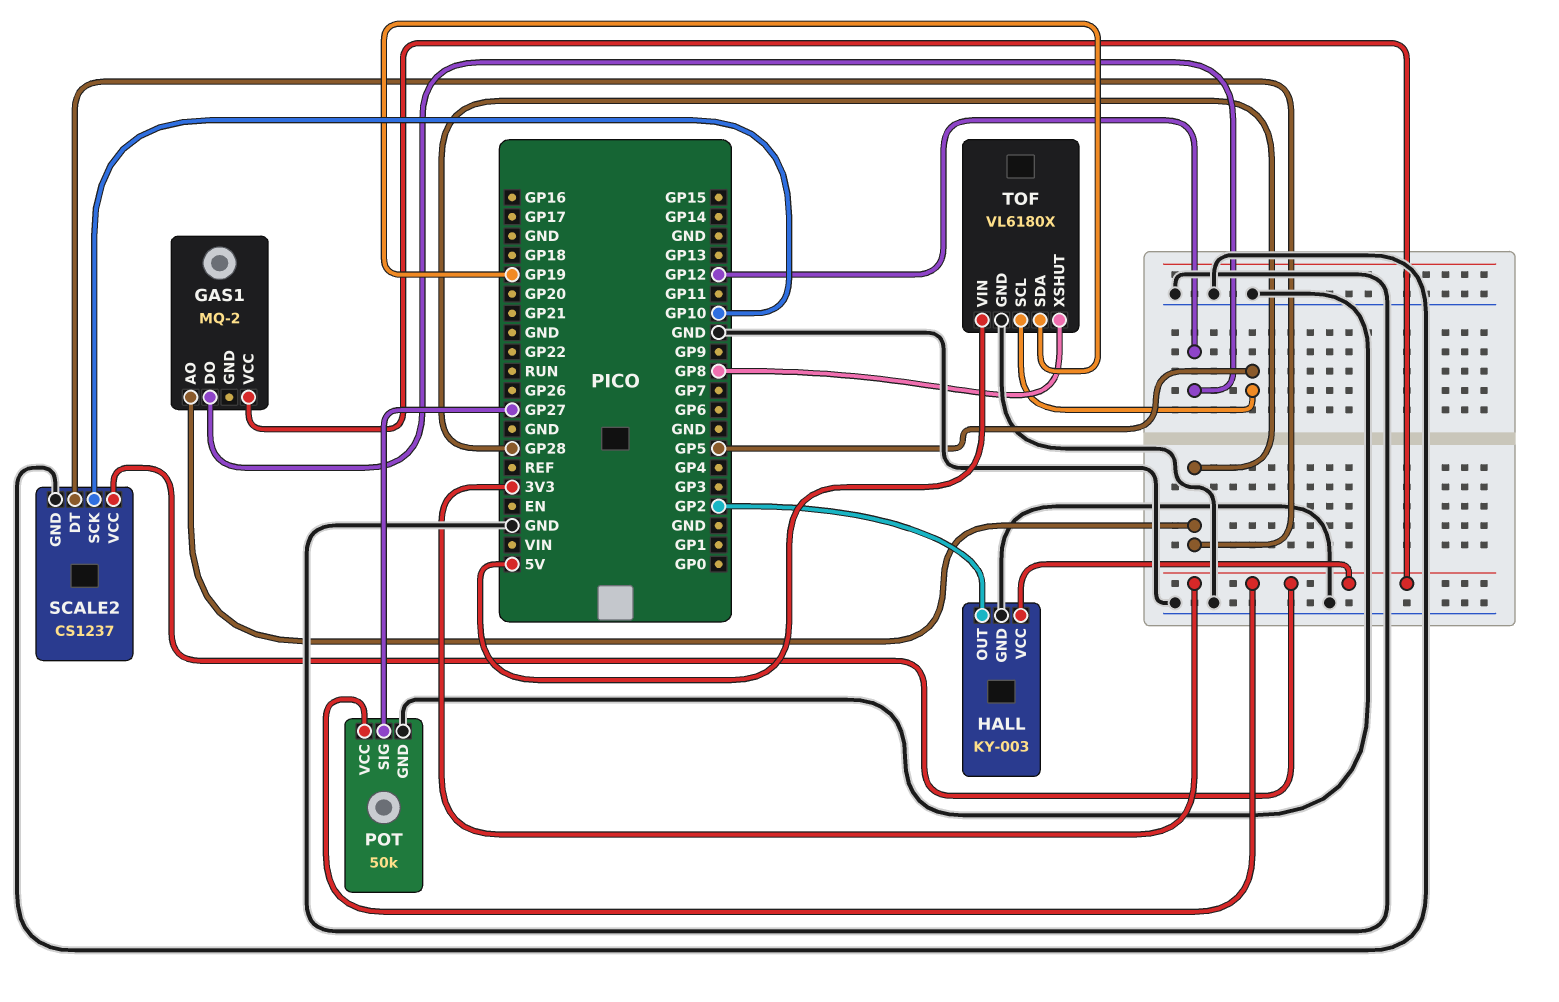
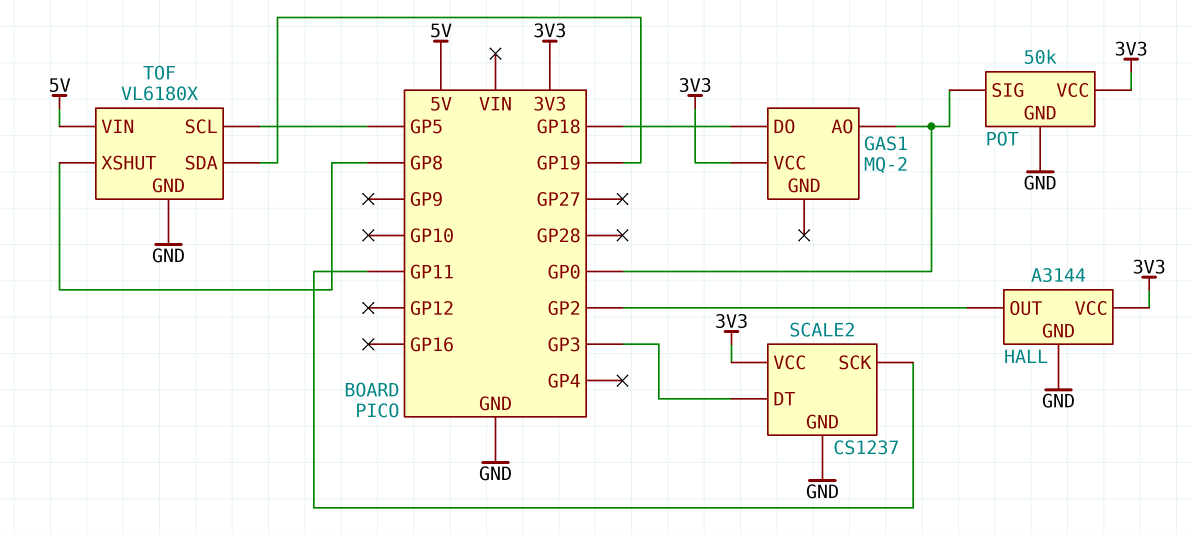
GAS1 pin AO: GP28 -> GP0
GAS1 pin DO: GP12 -> GP18
HALL: KY-003 -> A3144
POT pin SIG: GP27 -> GP0
SCALE2 pin DT: GP28 -> GP3
SCALE2 pin SCK: GP10 -> GP11

